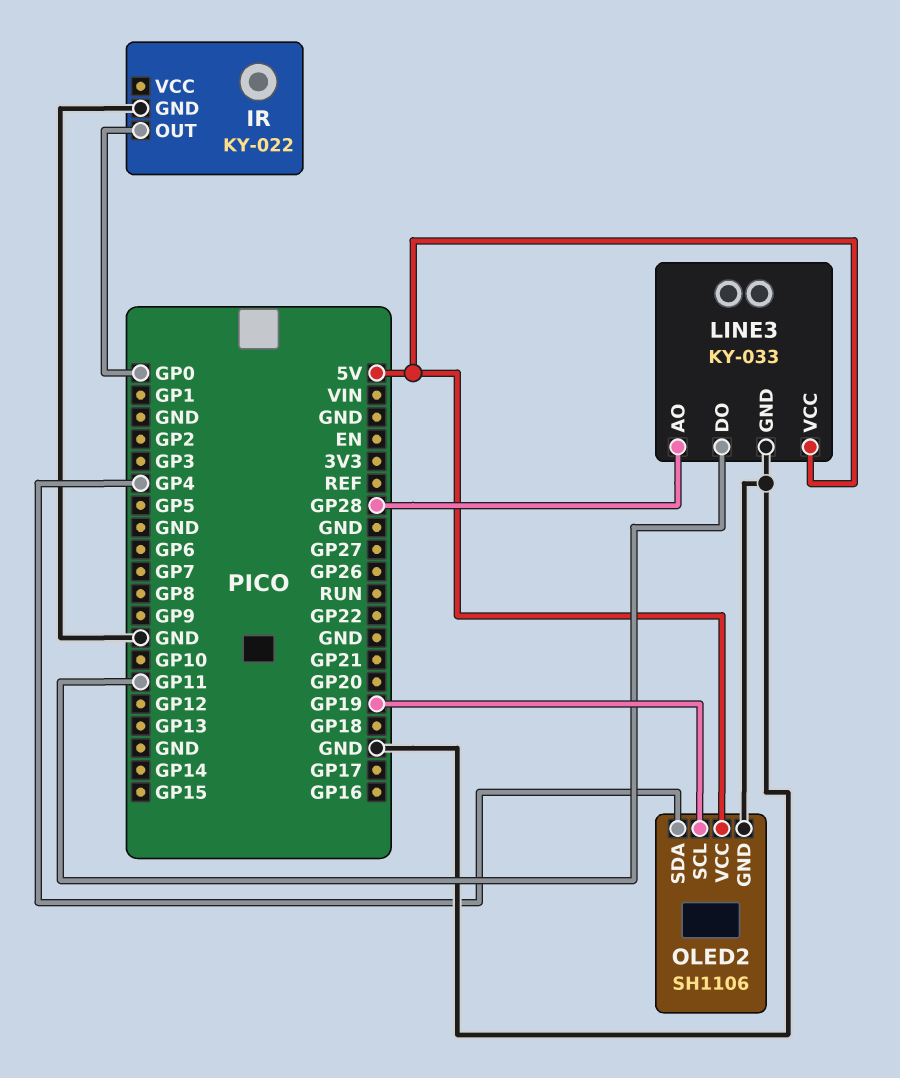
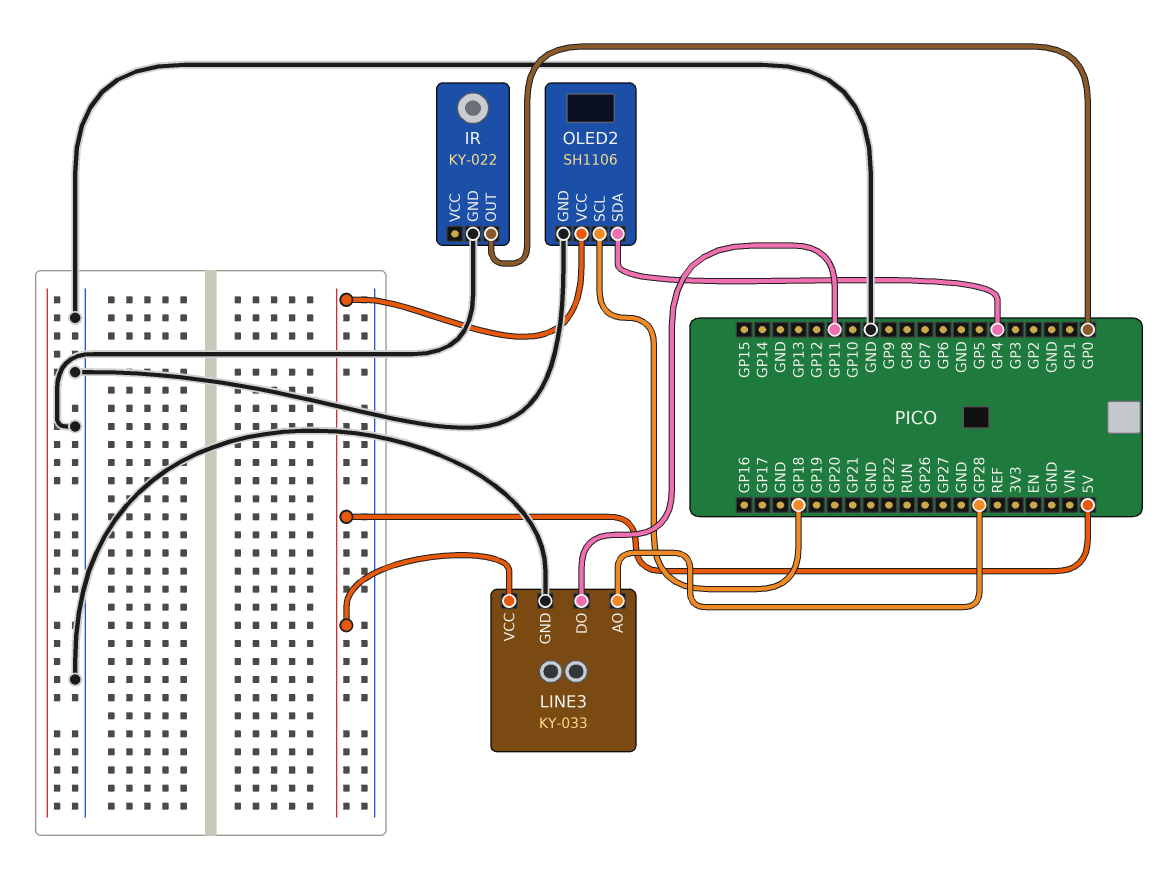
OLED2 pin SCL: GP19 -> GP18

